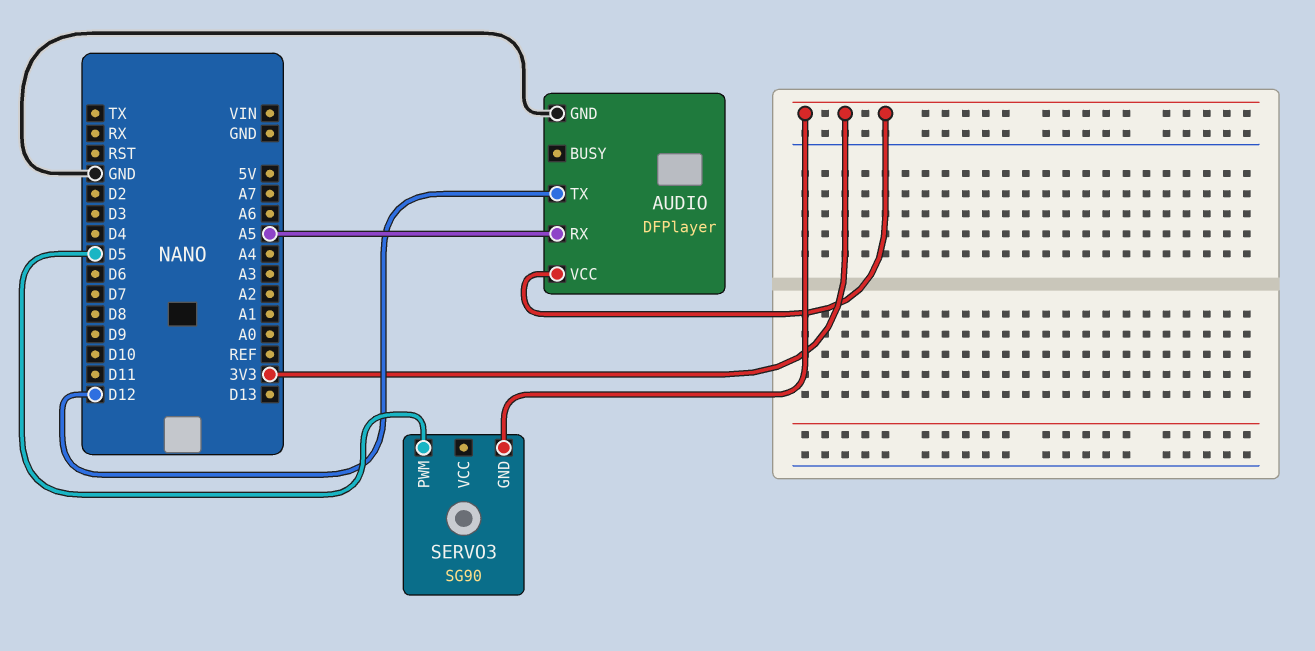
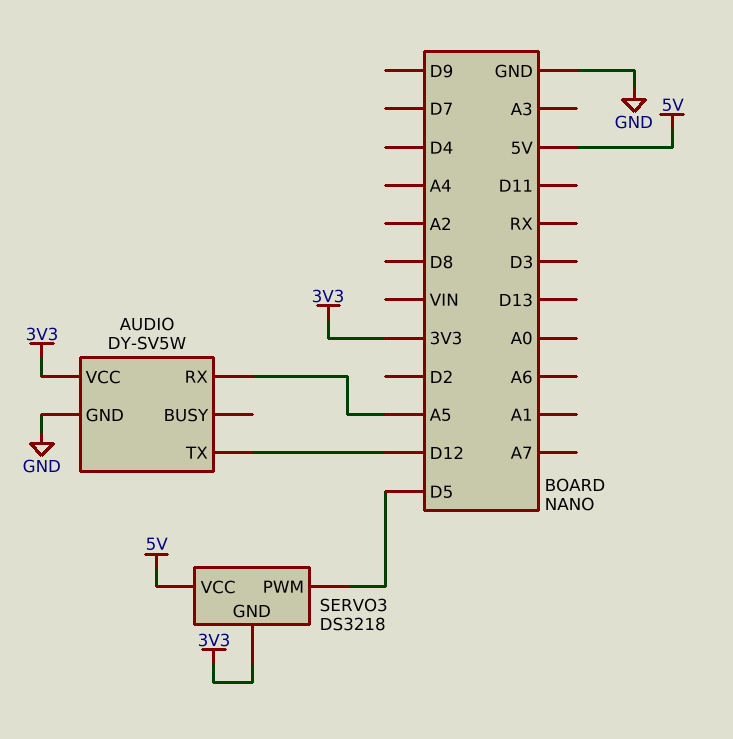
AUDIO: DFPlayer -> DY-SV5W
SERVO3: SG90 -> DS3218
SERVO3 pin VCC: none -> 5V

